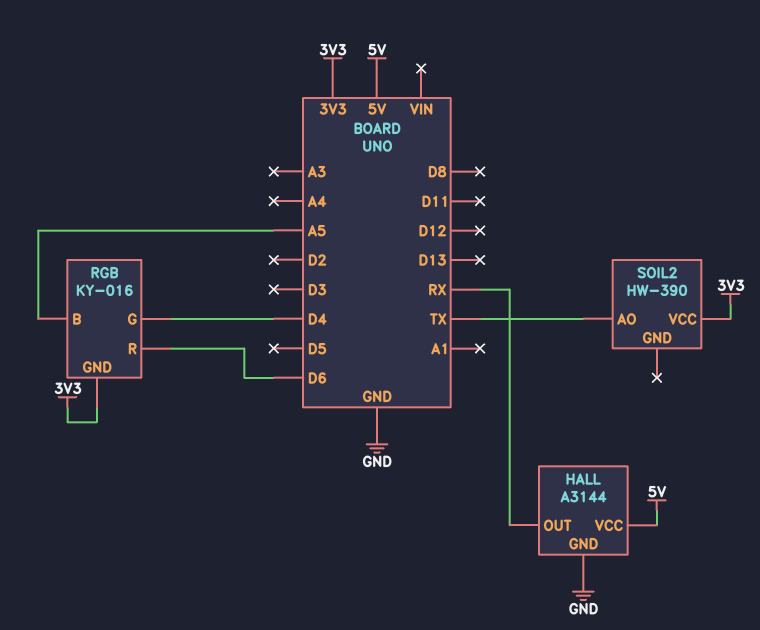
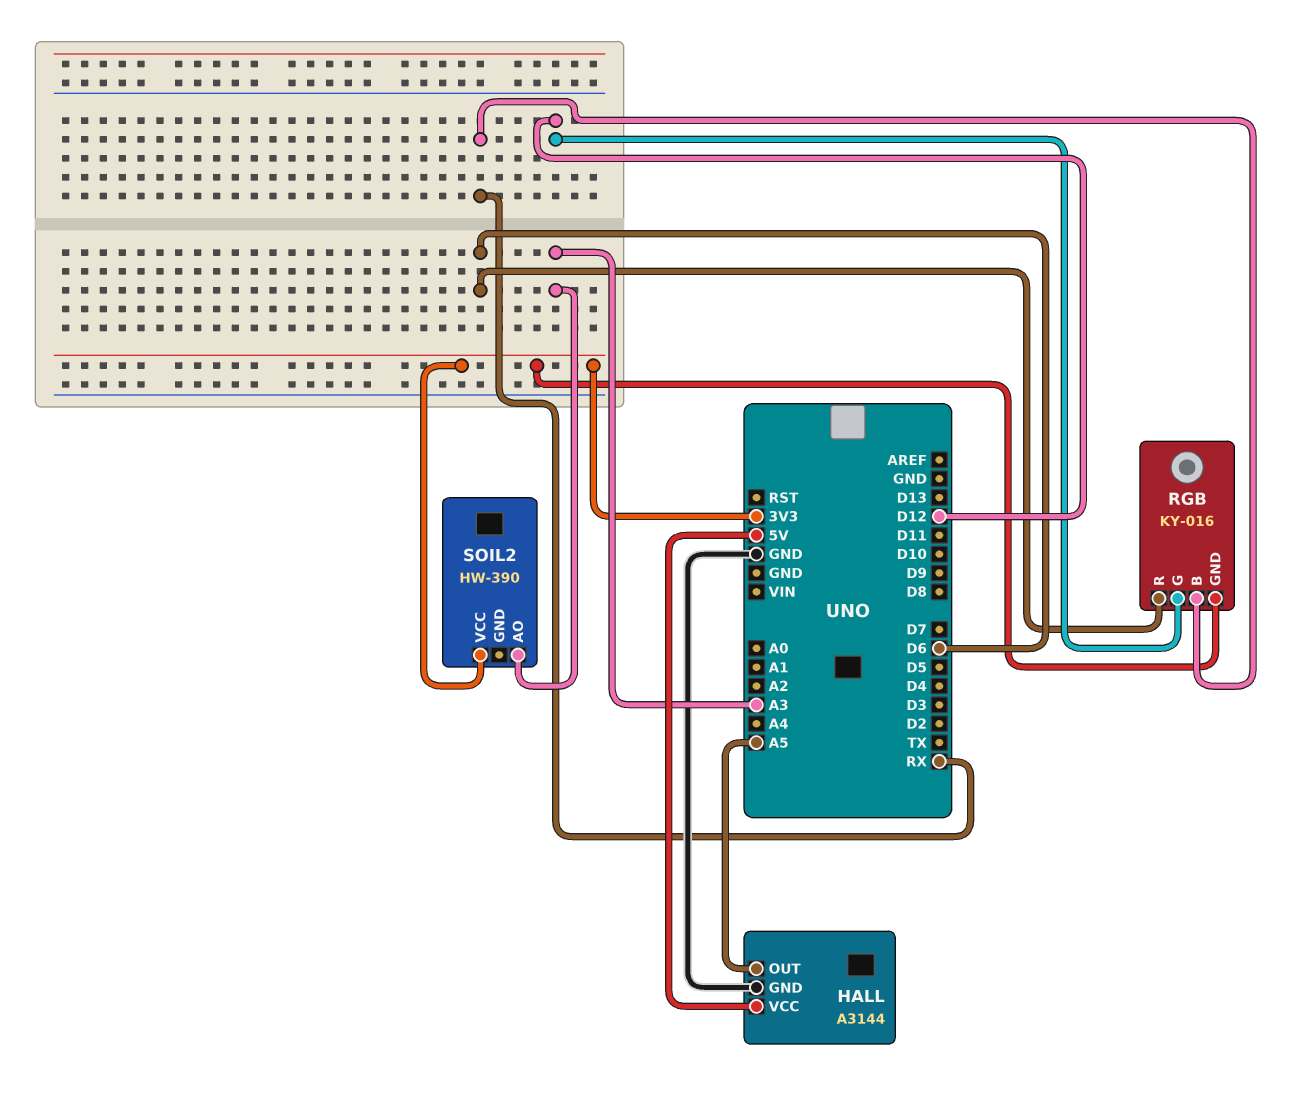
HALL pin OUT: RX -> A5
RGB pin B: A5 -> RX
RGB pin G: D4 -> D12
SOIL2 pin AO: TX -> A3

